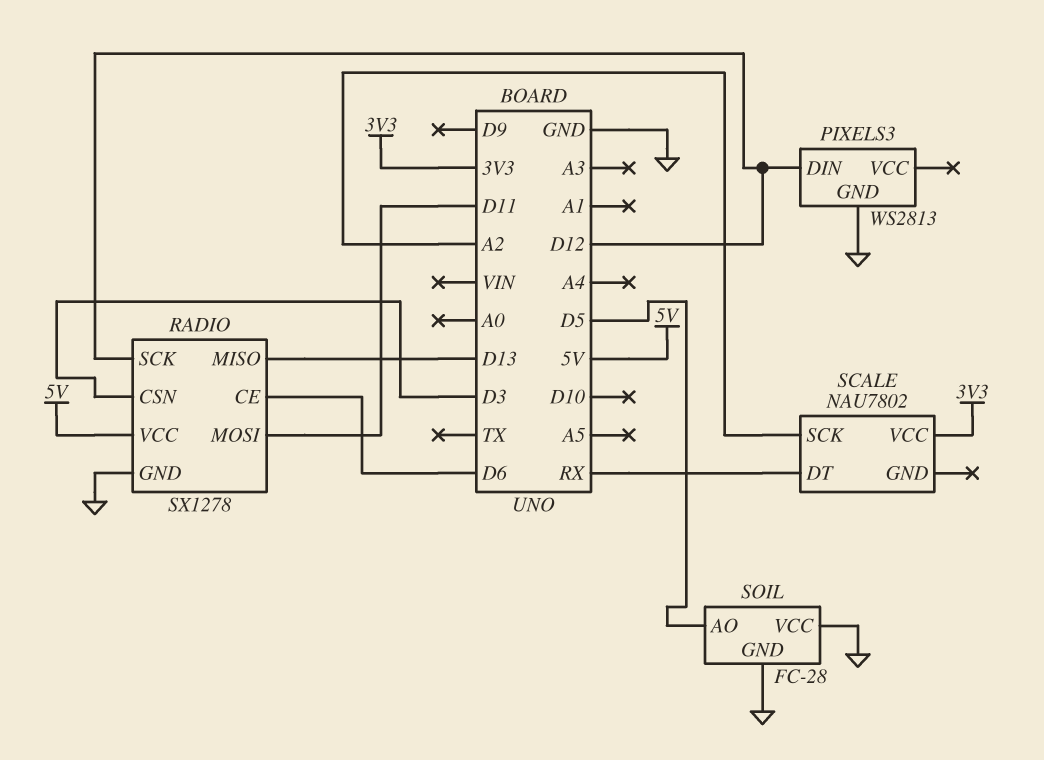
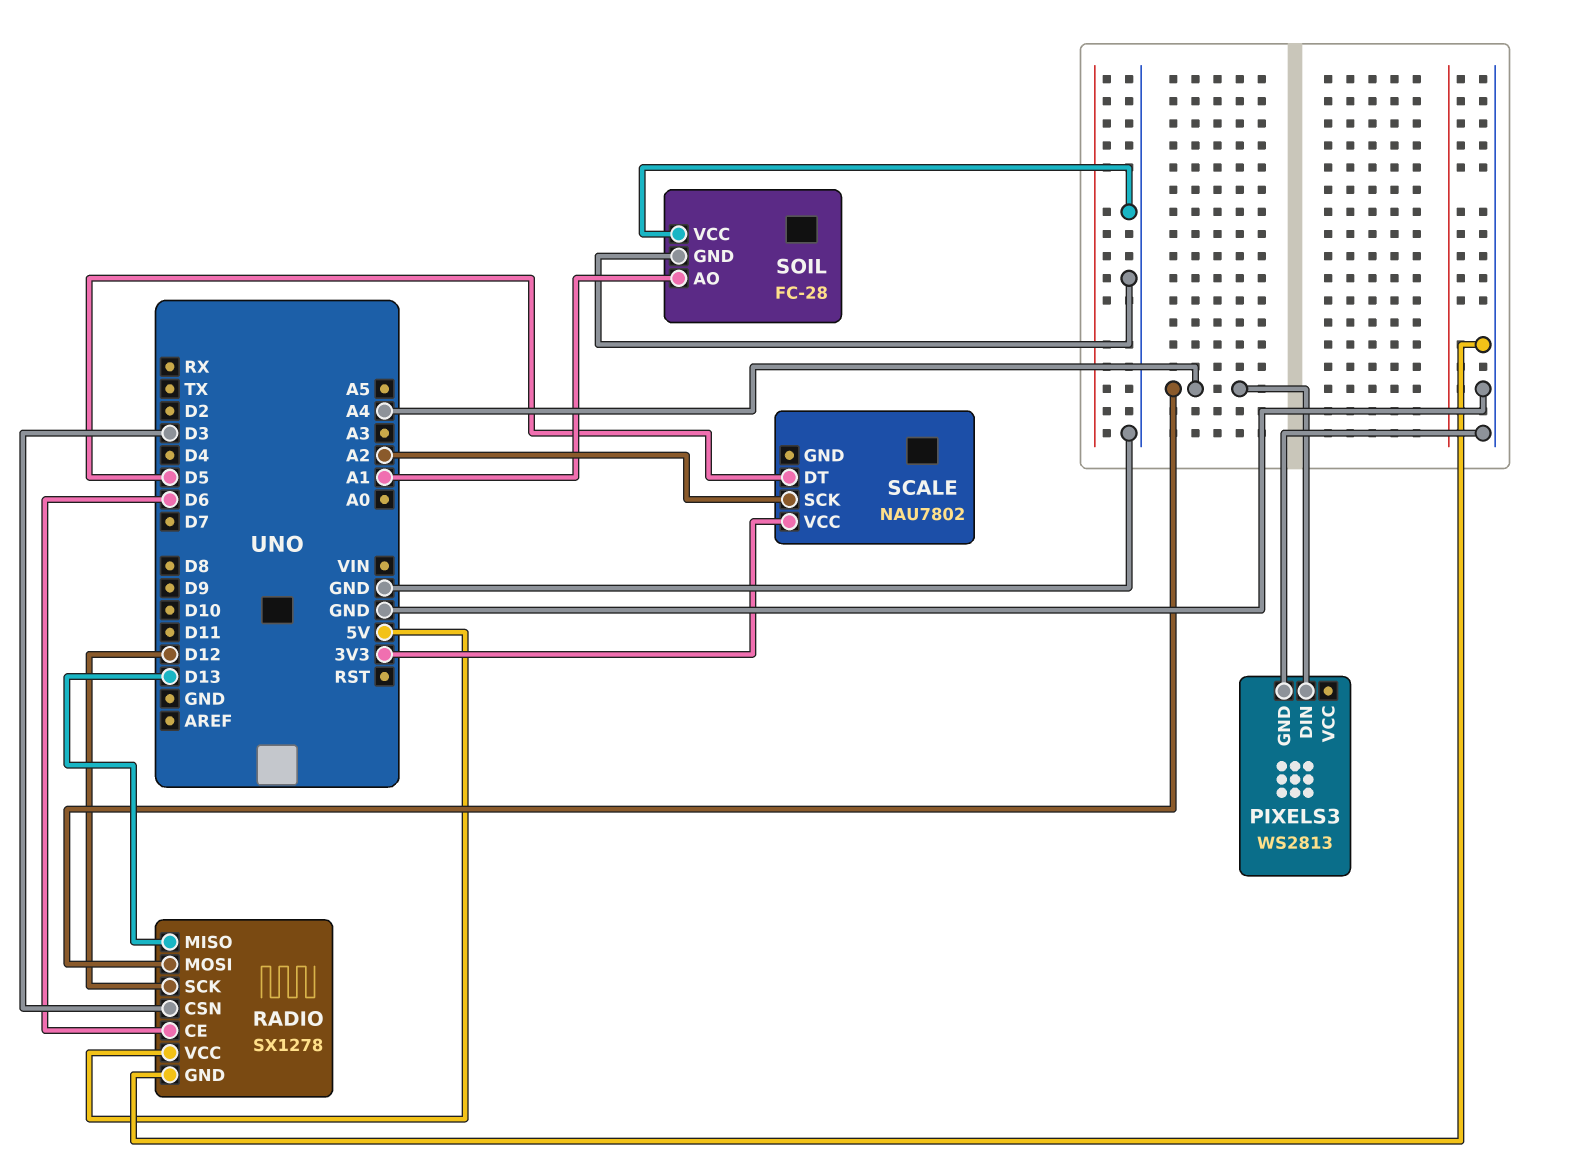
PIXELS3 pin DIN: D12 -> A4
RADIO pin MOSI: D11 -> A4
SCALE pin DT: RX -> D5
SOIL pin AO: D5 -> A1

